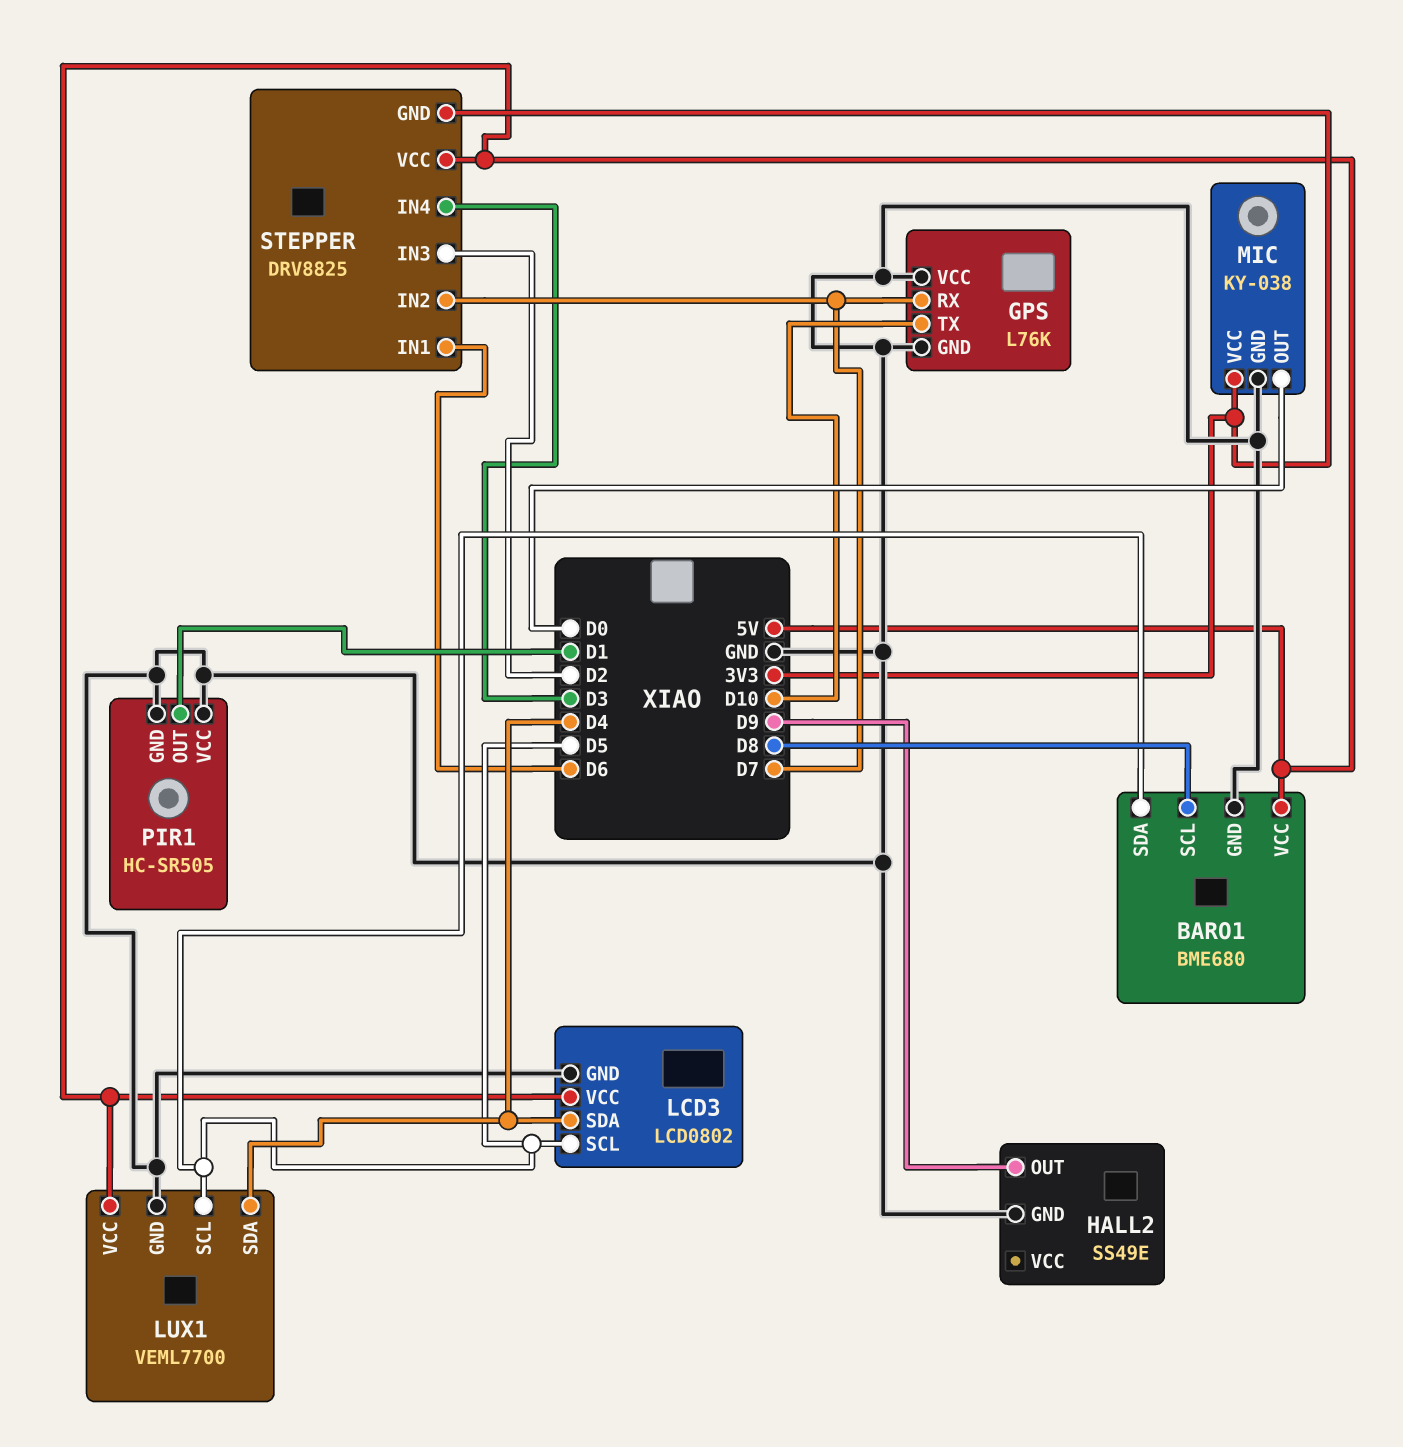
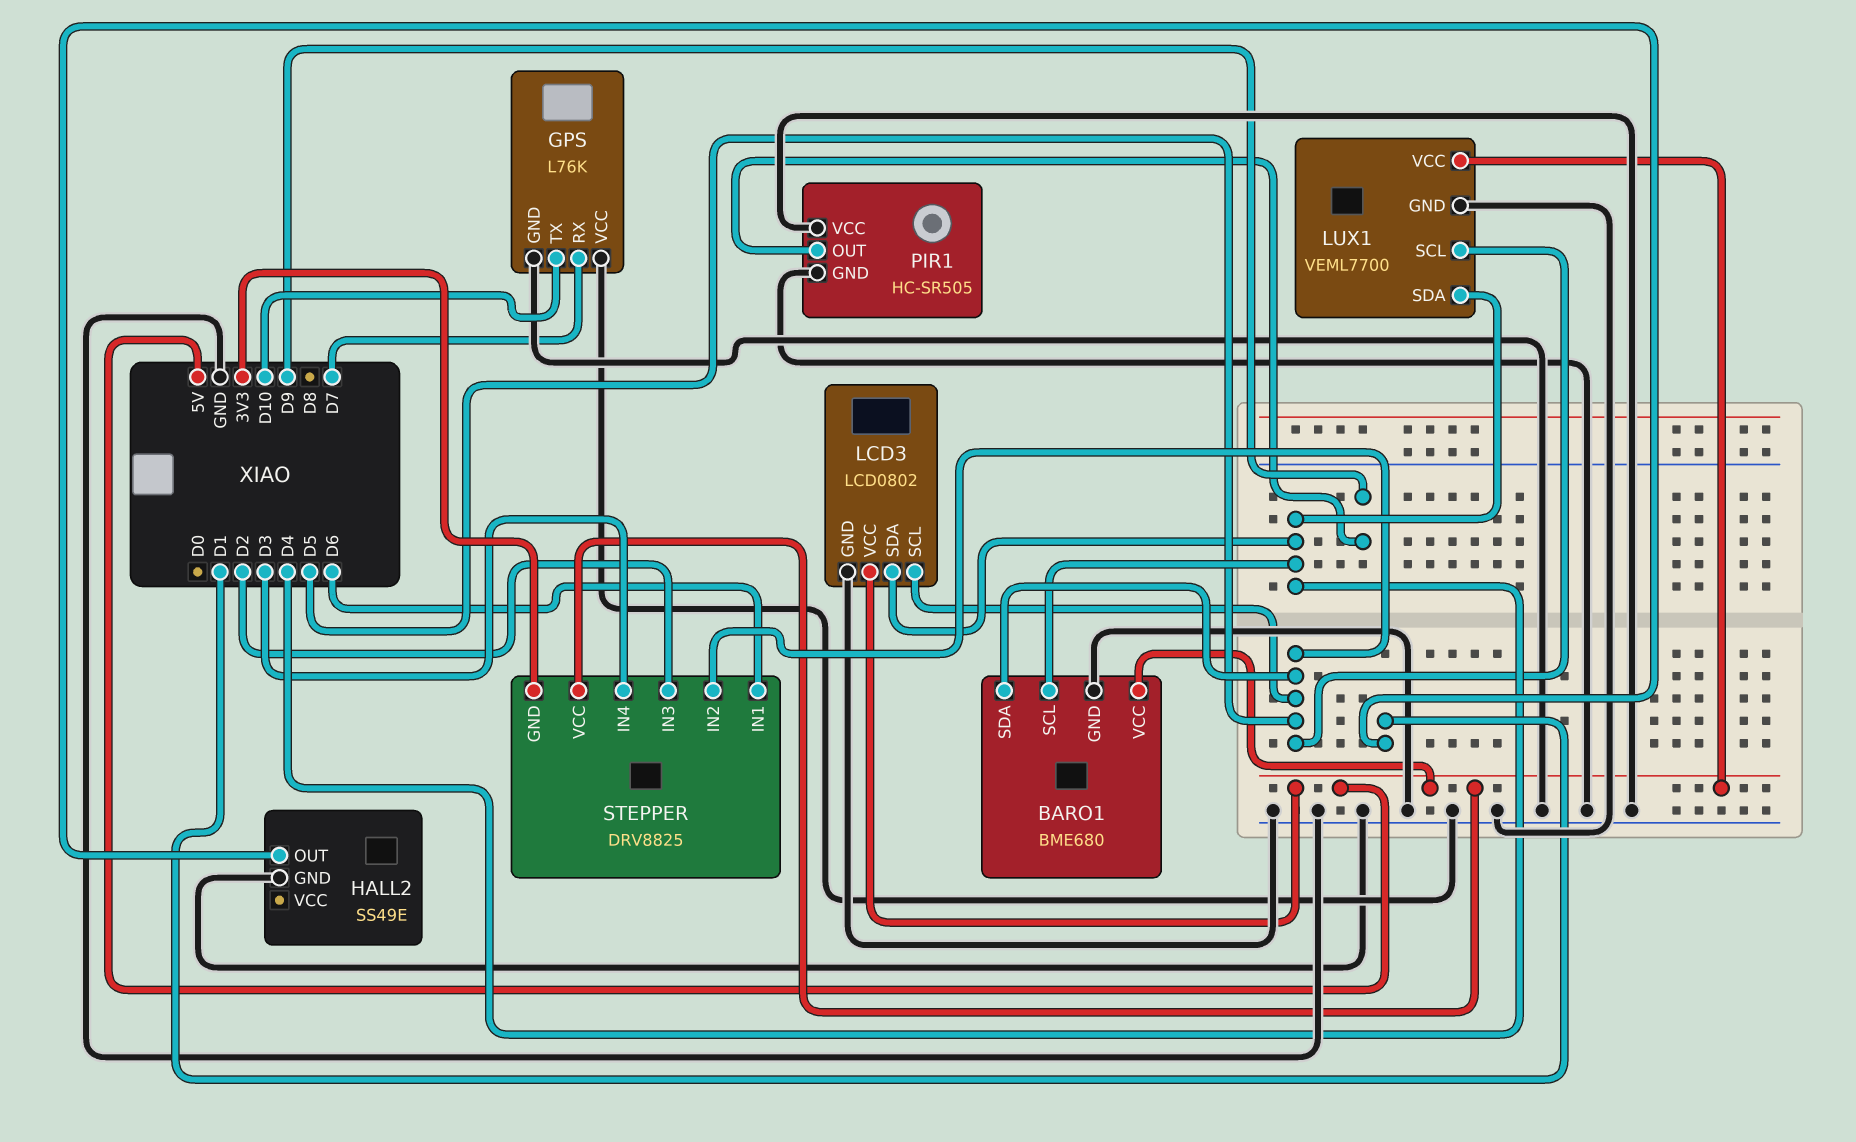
BARO1 pin SCL: D8 -> D4
HALL2 pin OUT: D9 -> D1
MIC: KY-038 -> none
MIC pin GND: GND -> none
MIC pin OUT: D0 -> none
MIC pin VCC: 3V3 -> none
PIR1 pin OUT: D1 -> D9
STEPPER pin IN2: D7 -> D5

